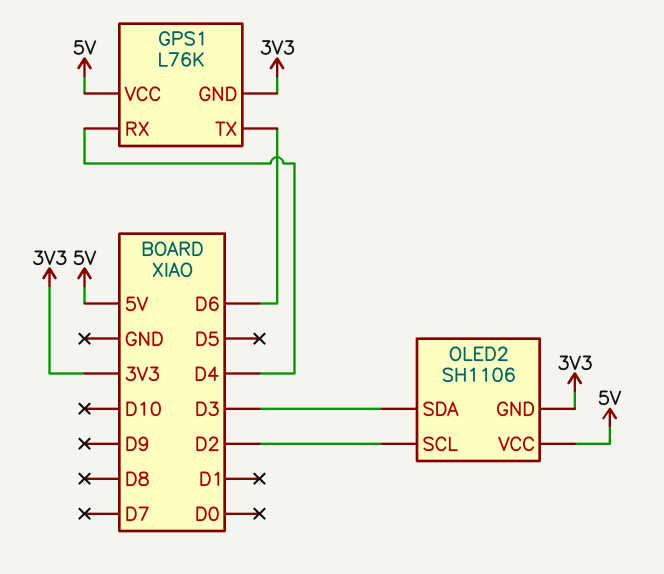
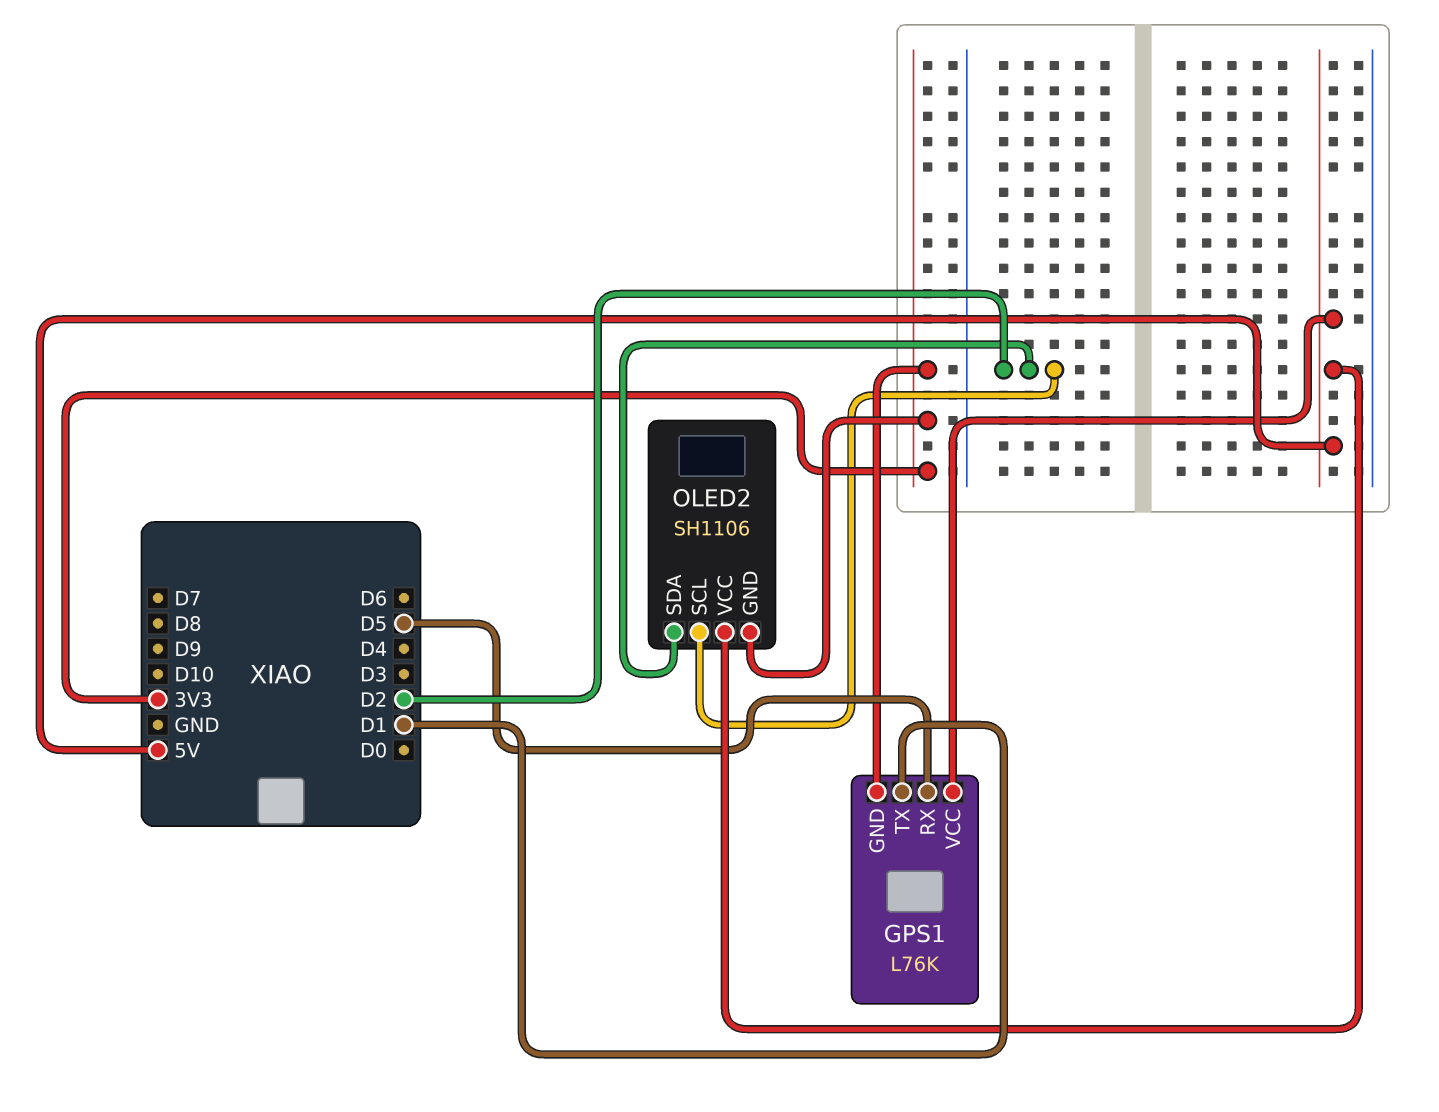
GPS1 pin RX: D4 -> D5
GPS1 pin TX: D6 -> D1
OLED2 pin SDA: D3 -> D2

